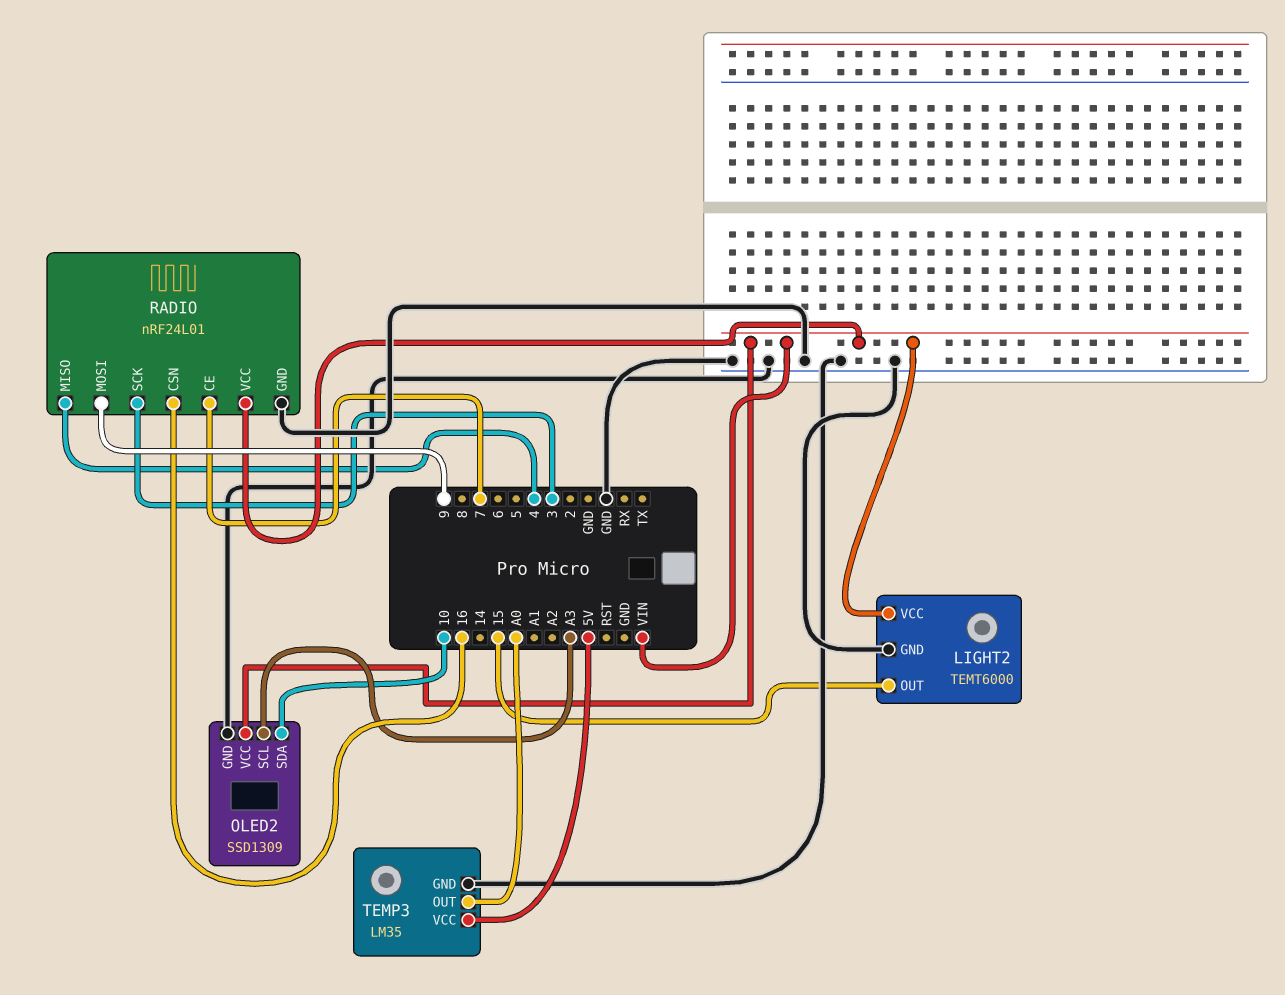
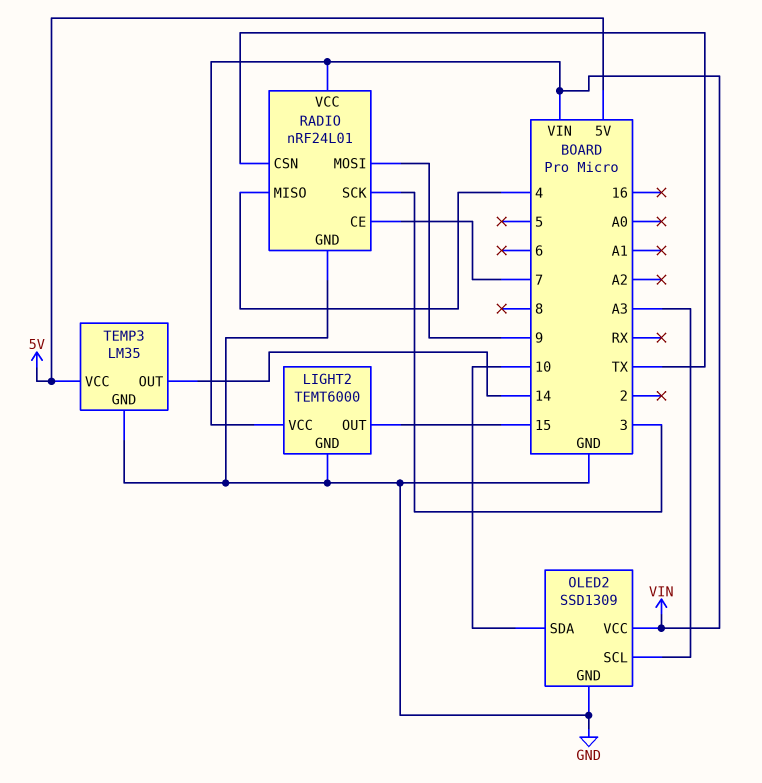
RADIO pin CSN: 16 -> TX
TEMP3 pin OUT: A0 -> 14

